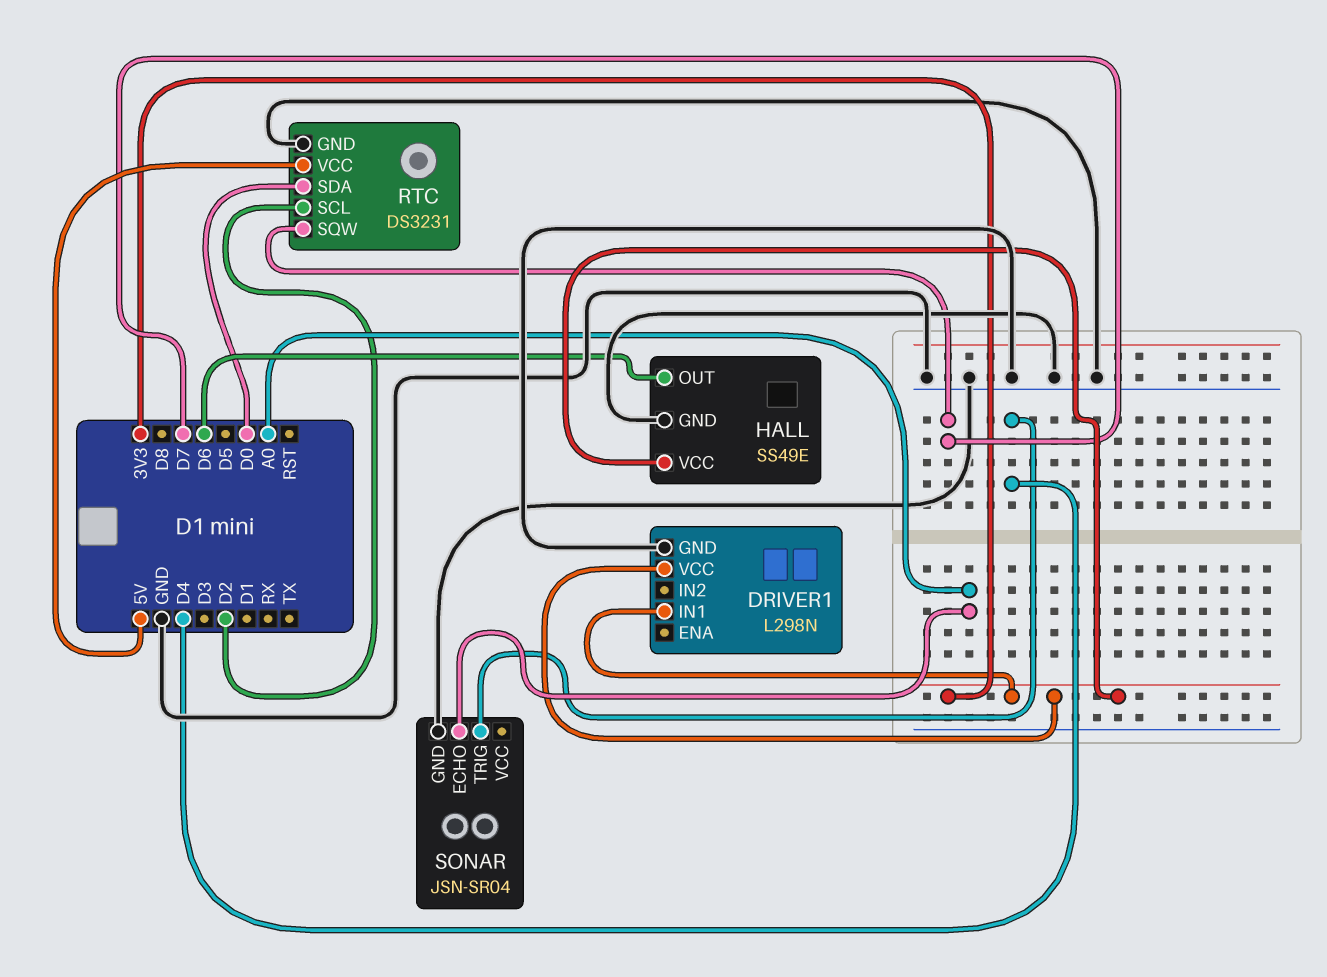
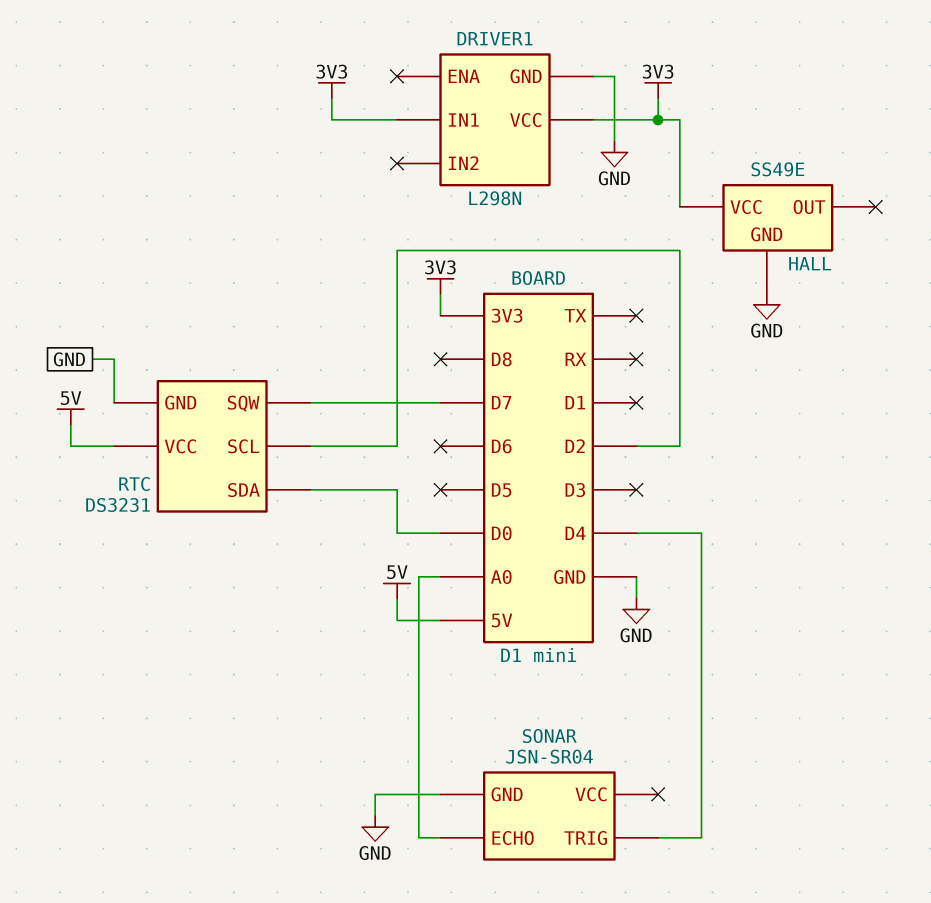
HALL pin OUT: D6 -> none

